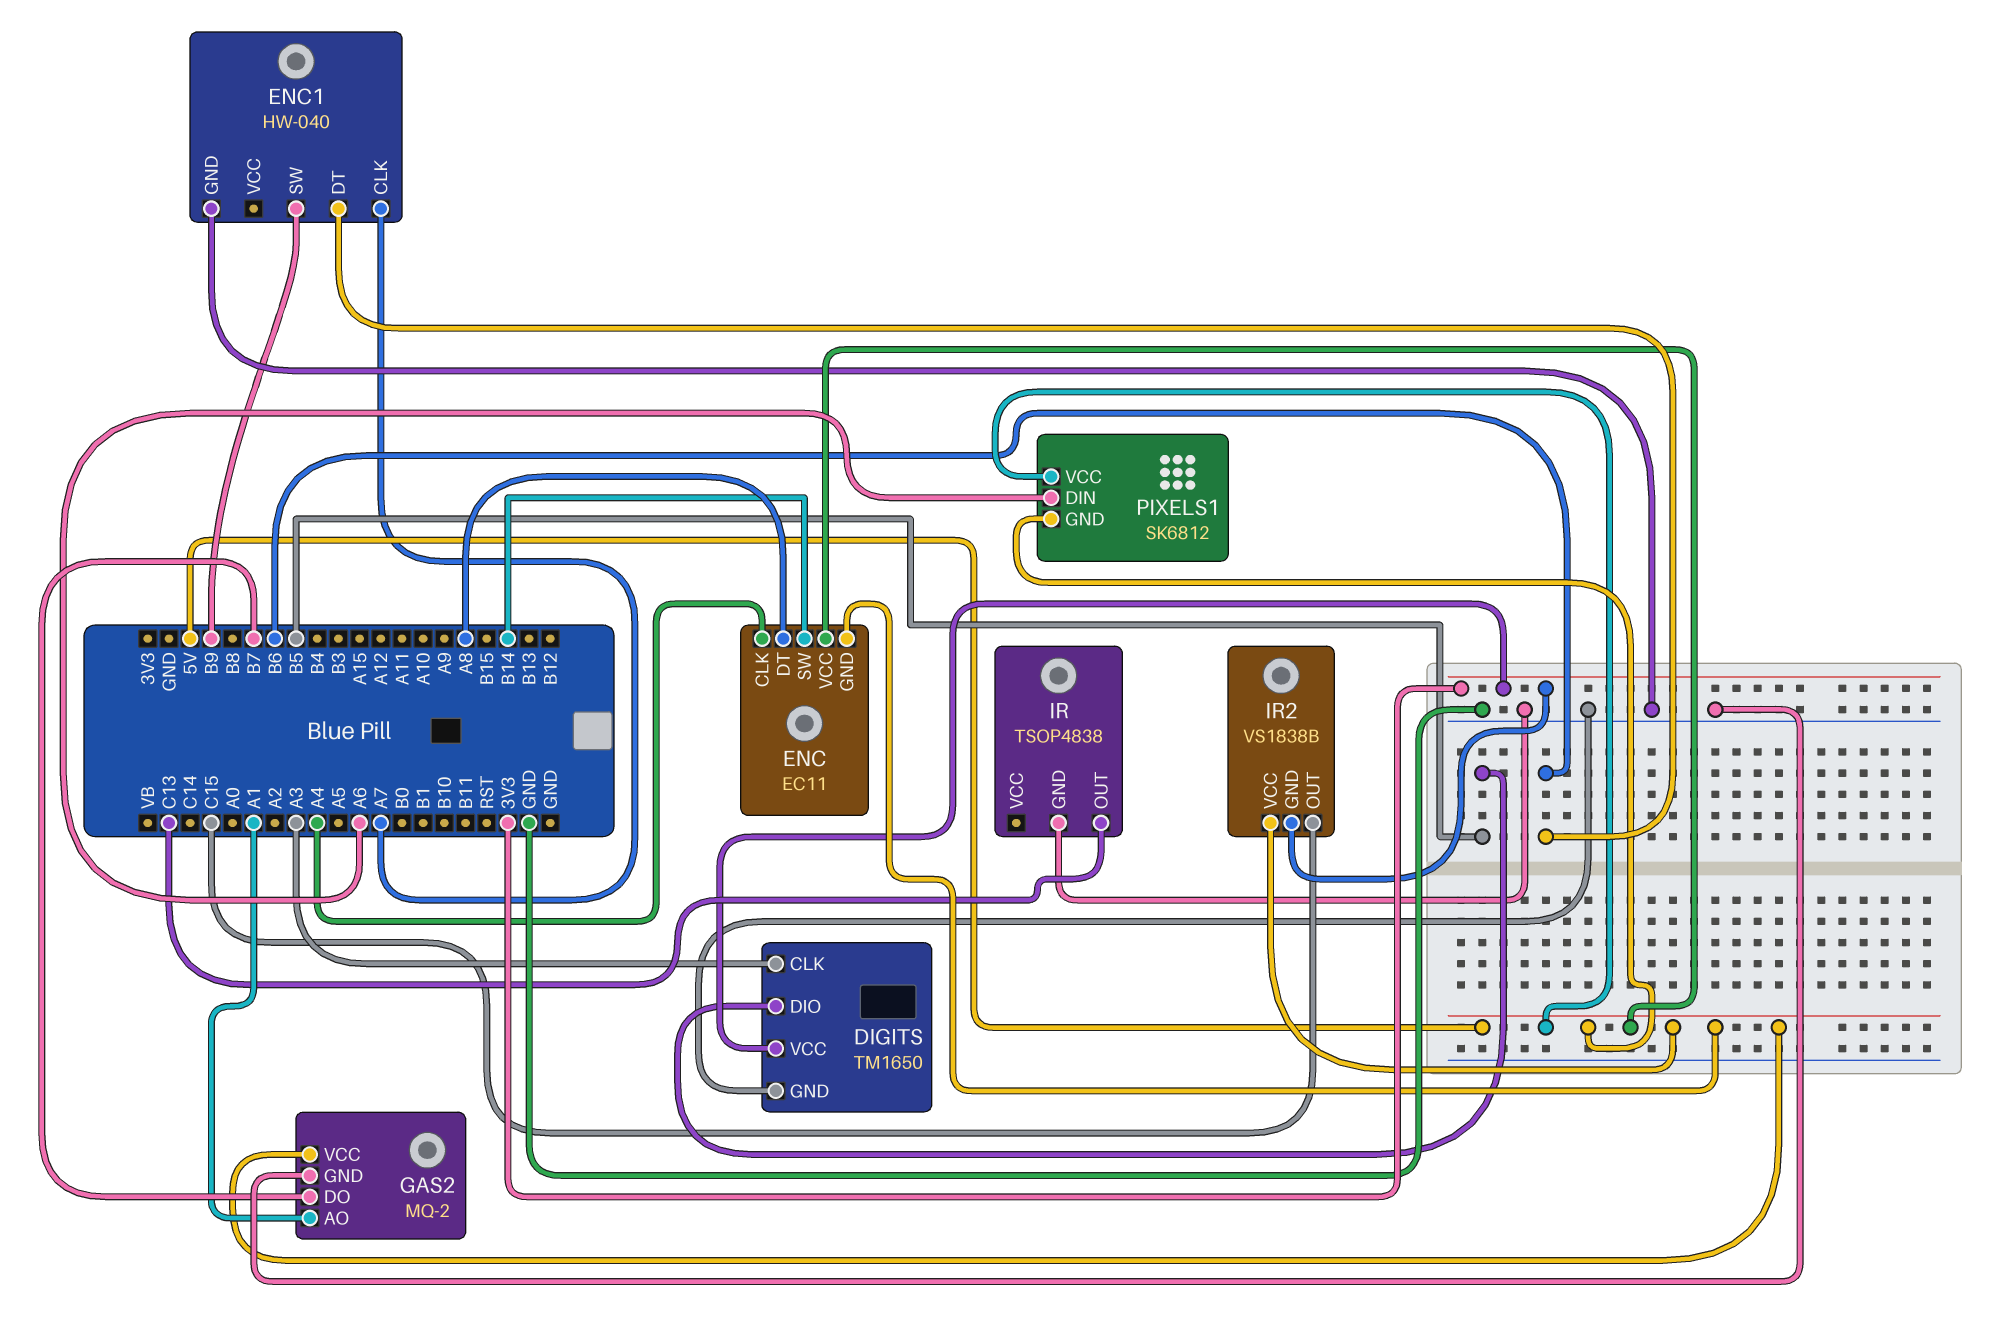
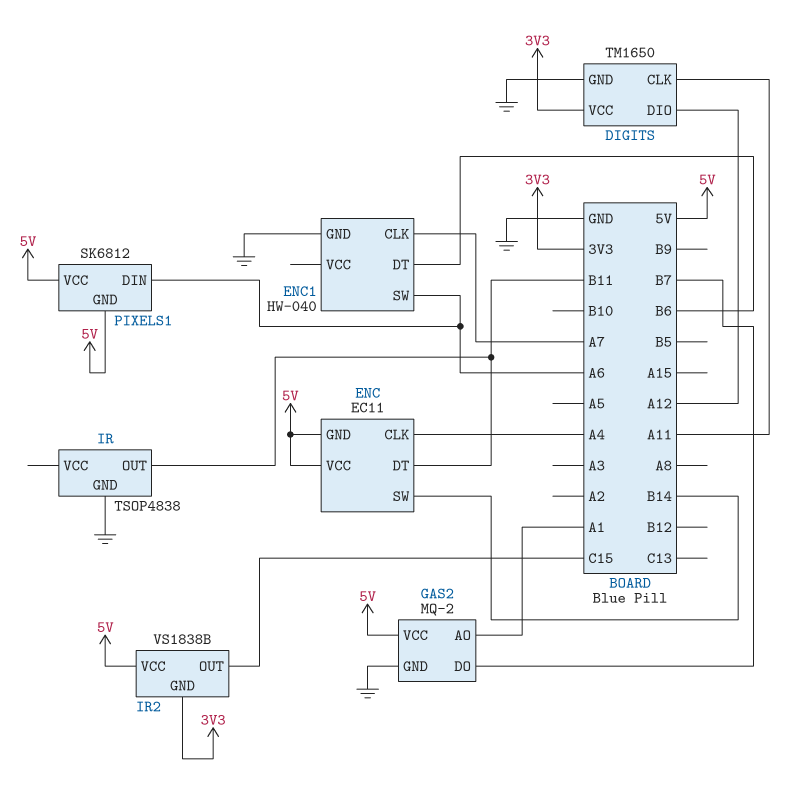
DIGITS pin CLK: A3 -> A11
DIGITS pin DIO: B5 -> A12
ENC pin DT: A8 -> B11
ENC1 pin SW: B9 -> A6
IR pin OUT: C13 -> B11

